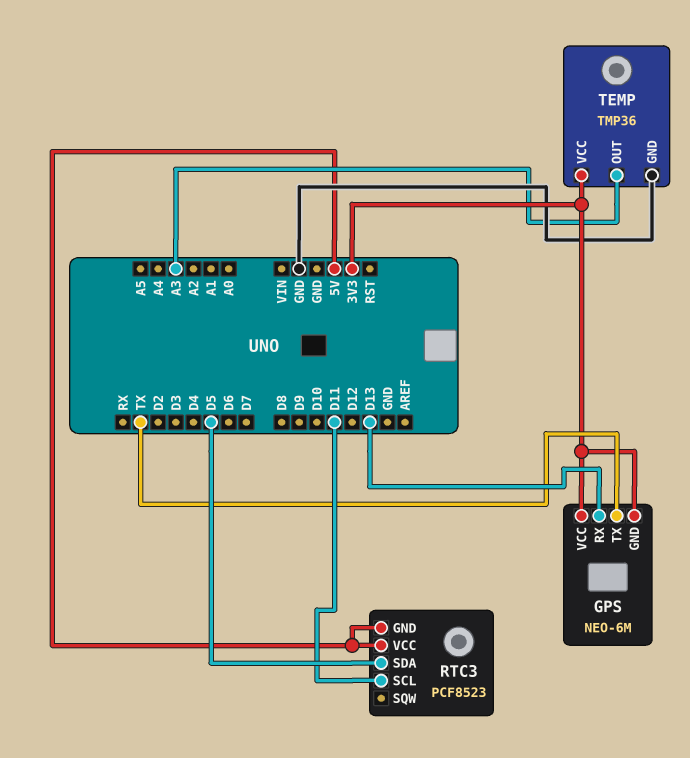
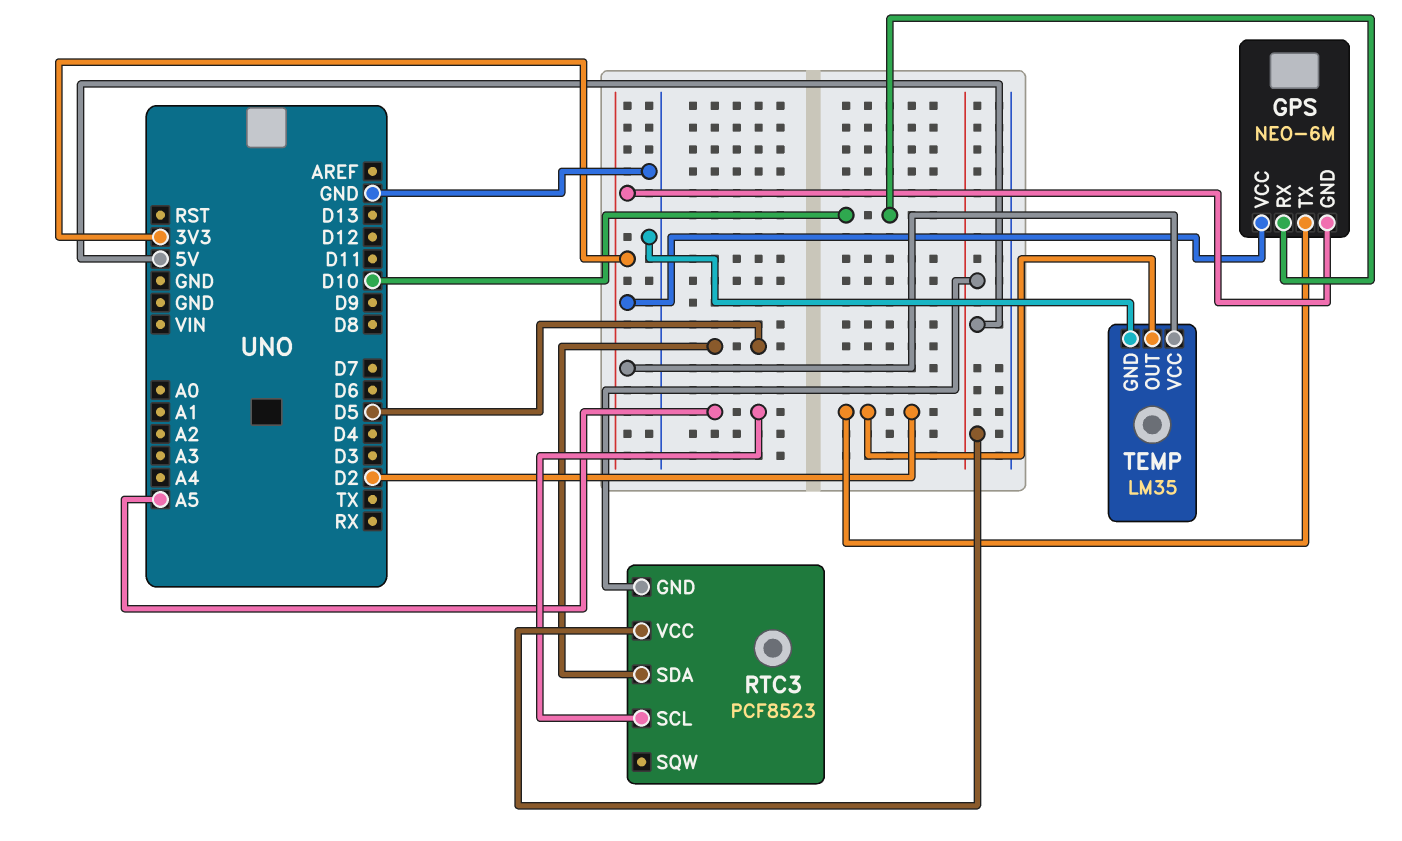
GPS pin RX: D13 -> D10
GPS pin TX: TX -> D2
RTC3 pin SCL: D11 -> A5
TEMP: TMP36 -> LM35
TEMP pin OUT: A3 -> D2

